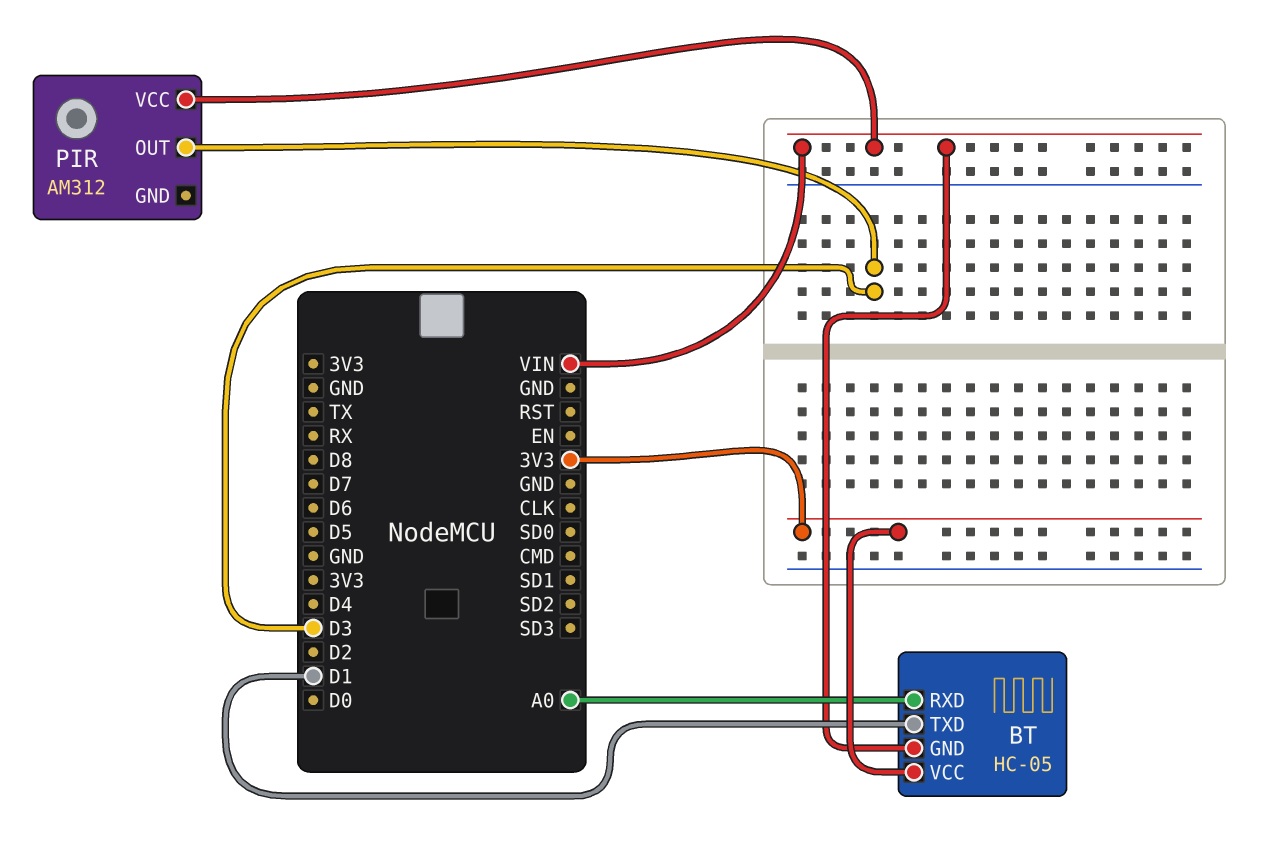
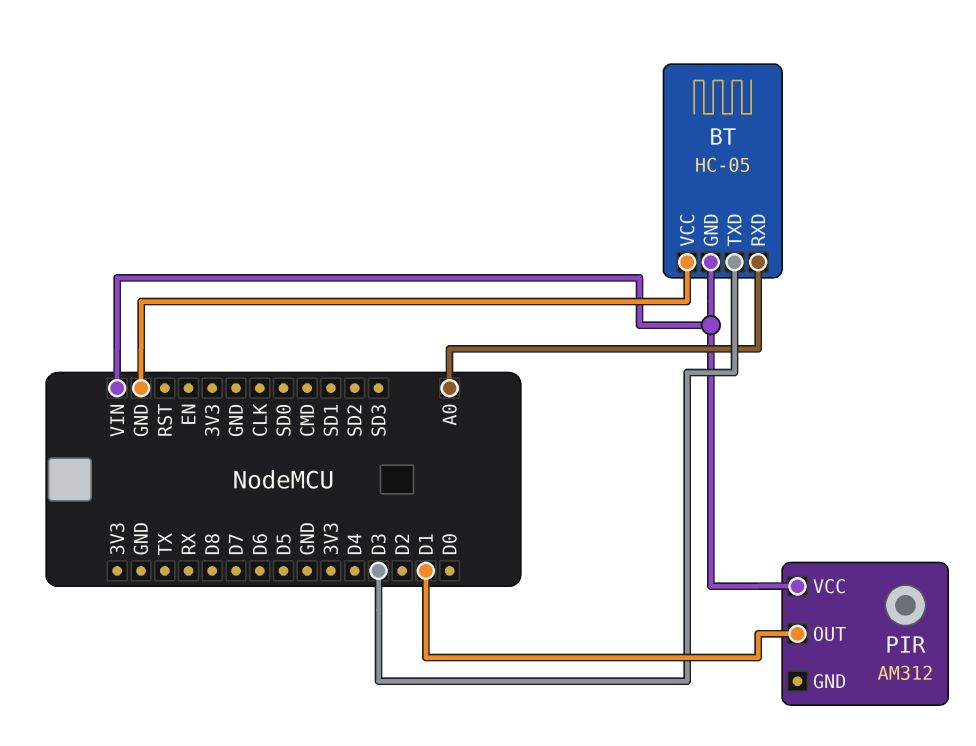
BT pin TXD: D1 -> D3
BT pin VCC: 3V3 -> GND
PIR pin OUT: D3 -> D1

